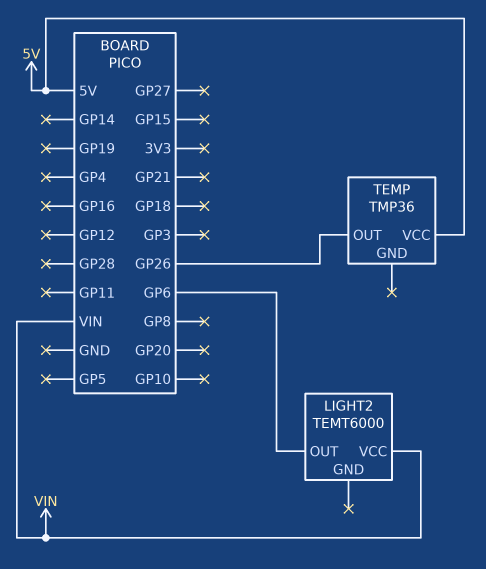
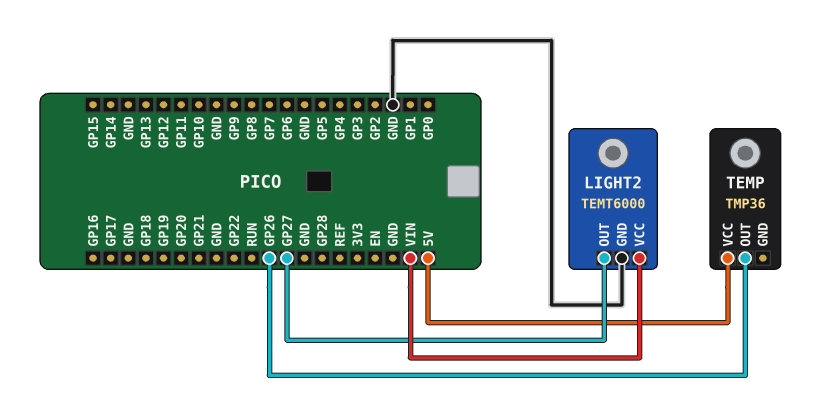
LIGHT2 pin GND: none -> GND
LIGHT2 pin OUT: GP6 -> GP27

